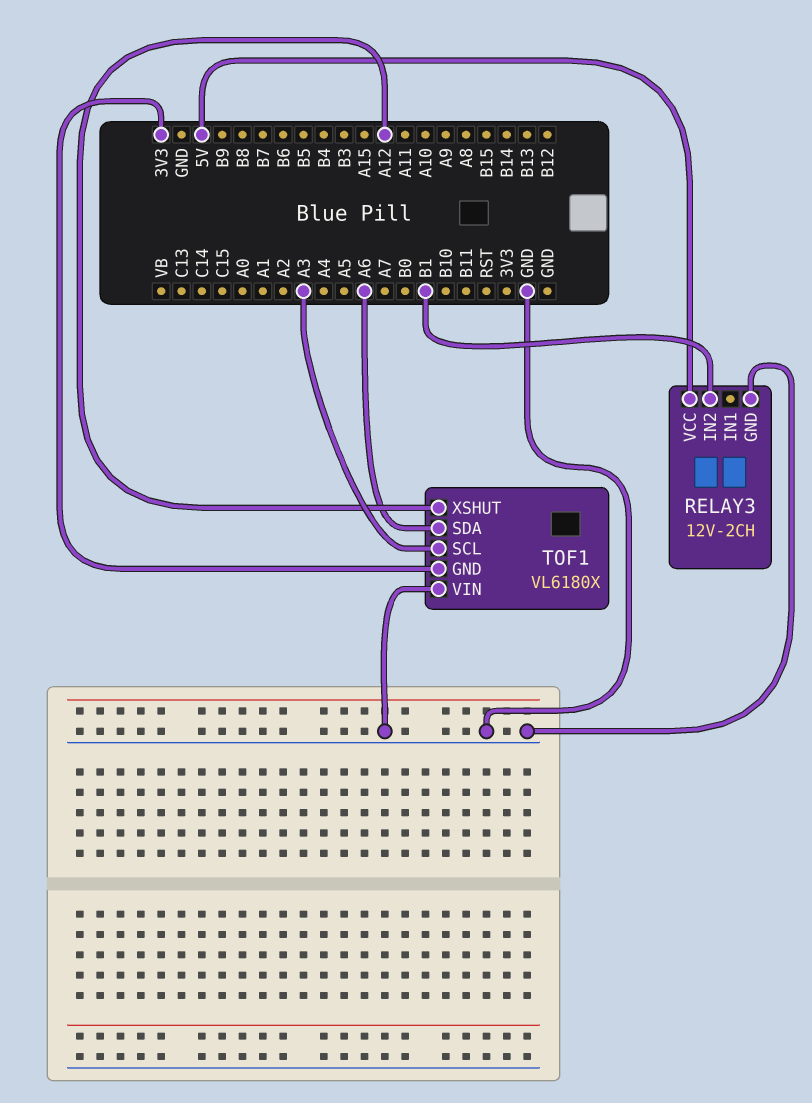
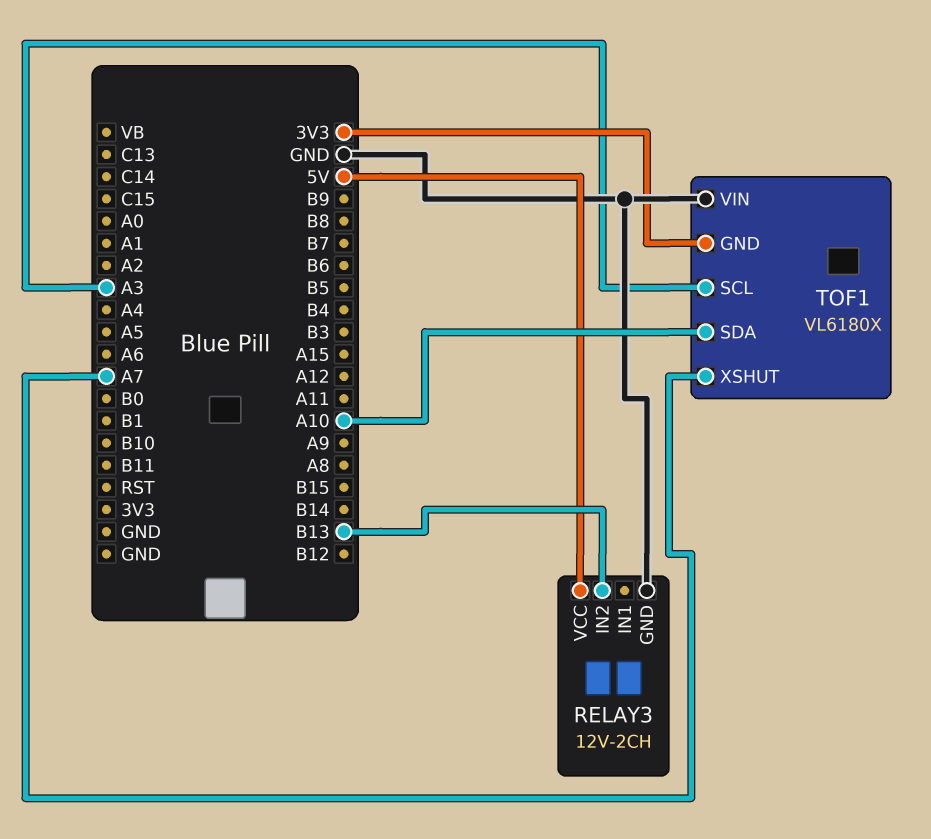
RELAY3 pin IN2: B1 -> B13
TOF1 pin SDA: A6 -> A10
TOF1 pin XSHUT: A12 -> A7

